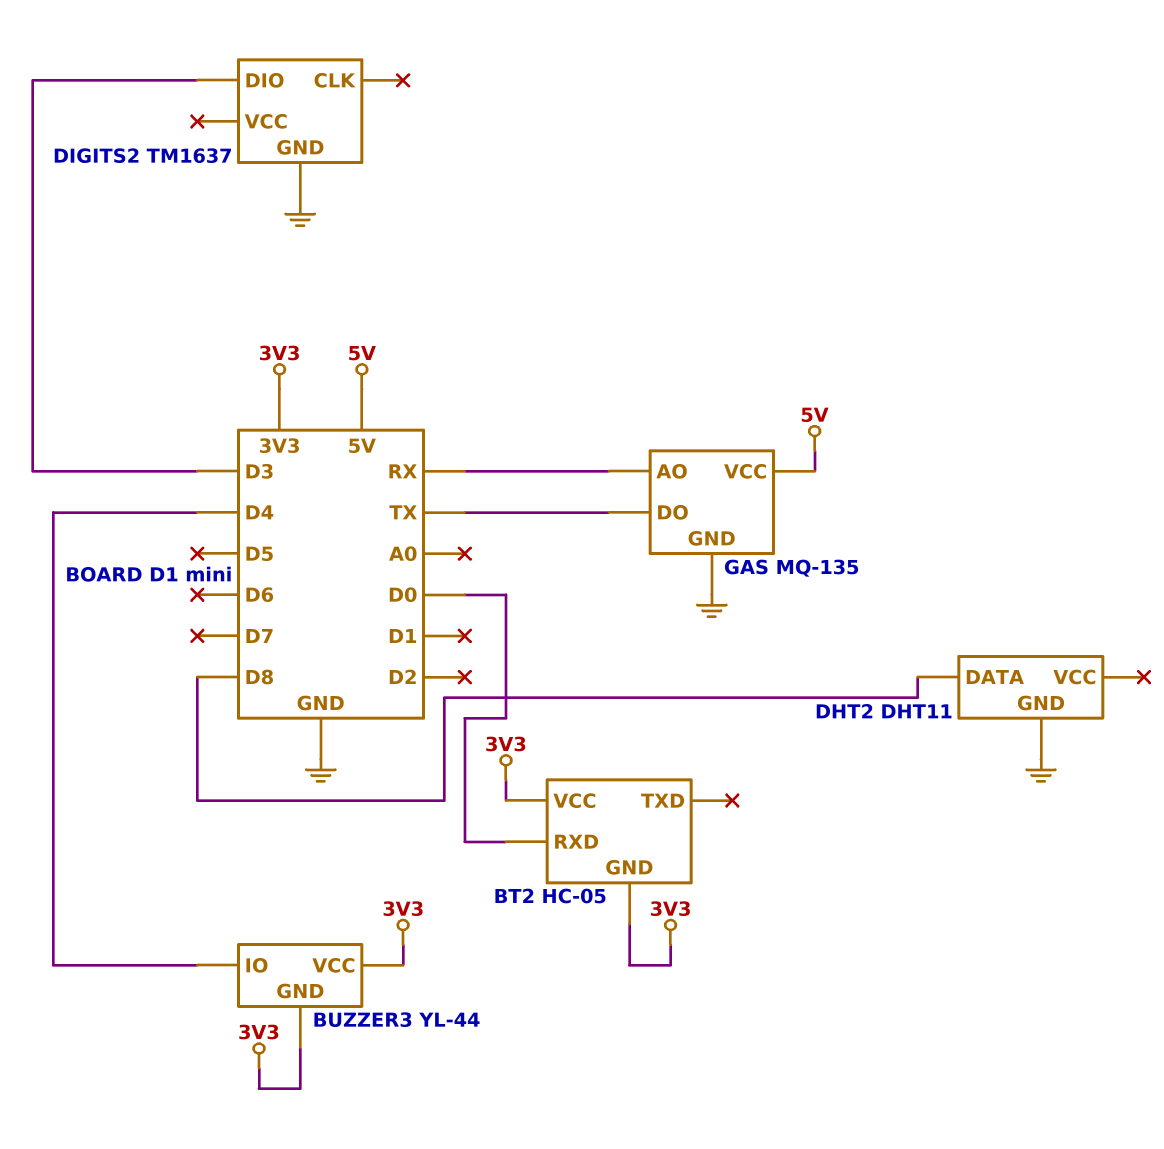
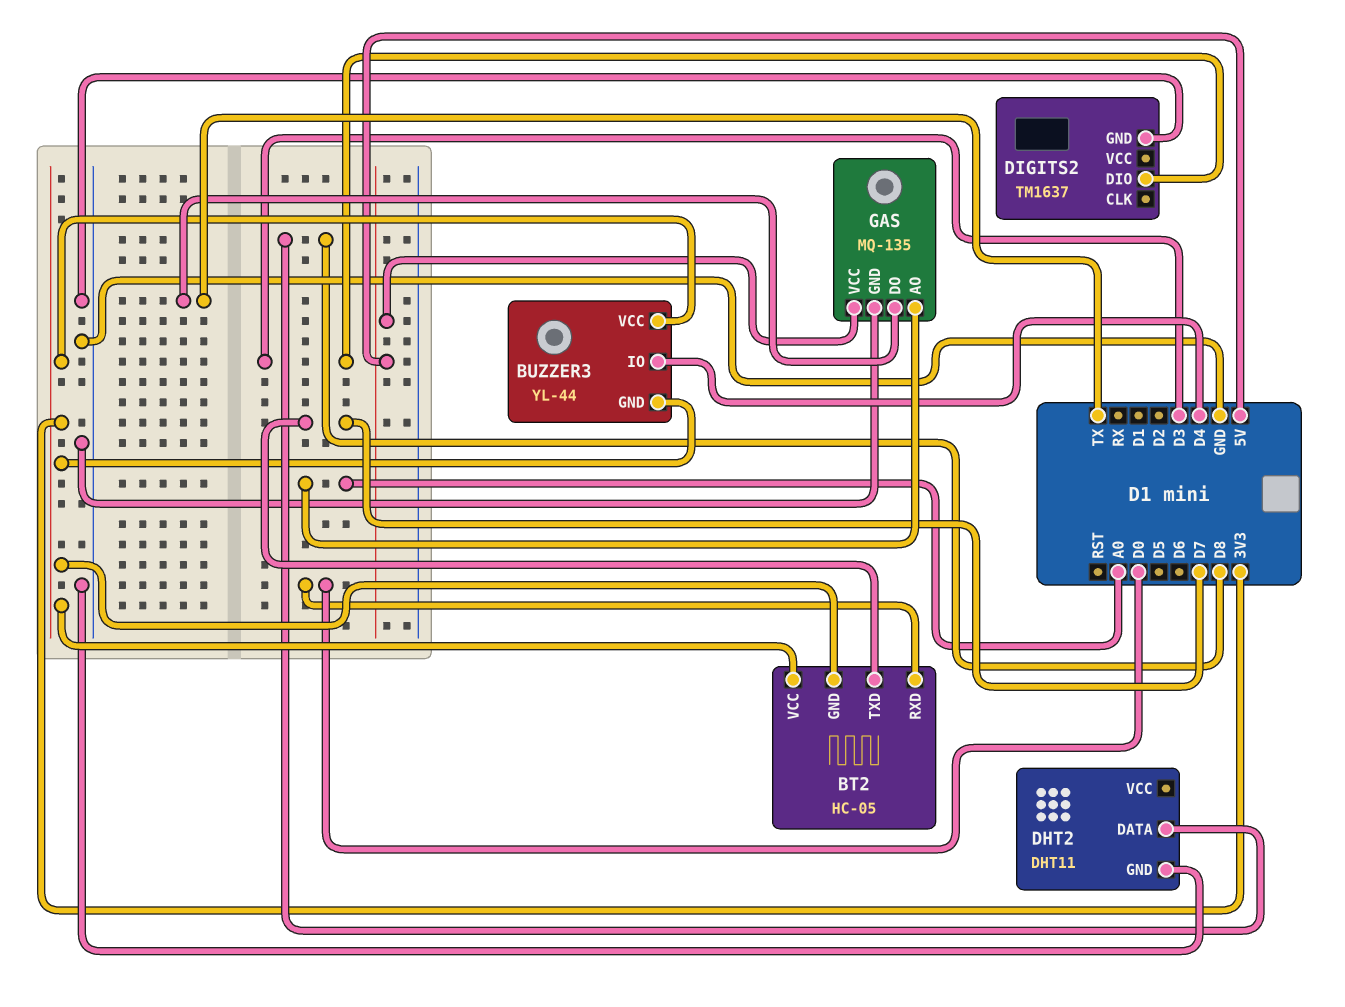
BT2 pin TXD: none -> D7
GAS pin AO: RX -> A0

